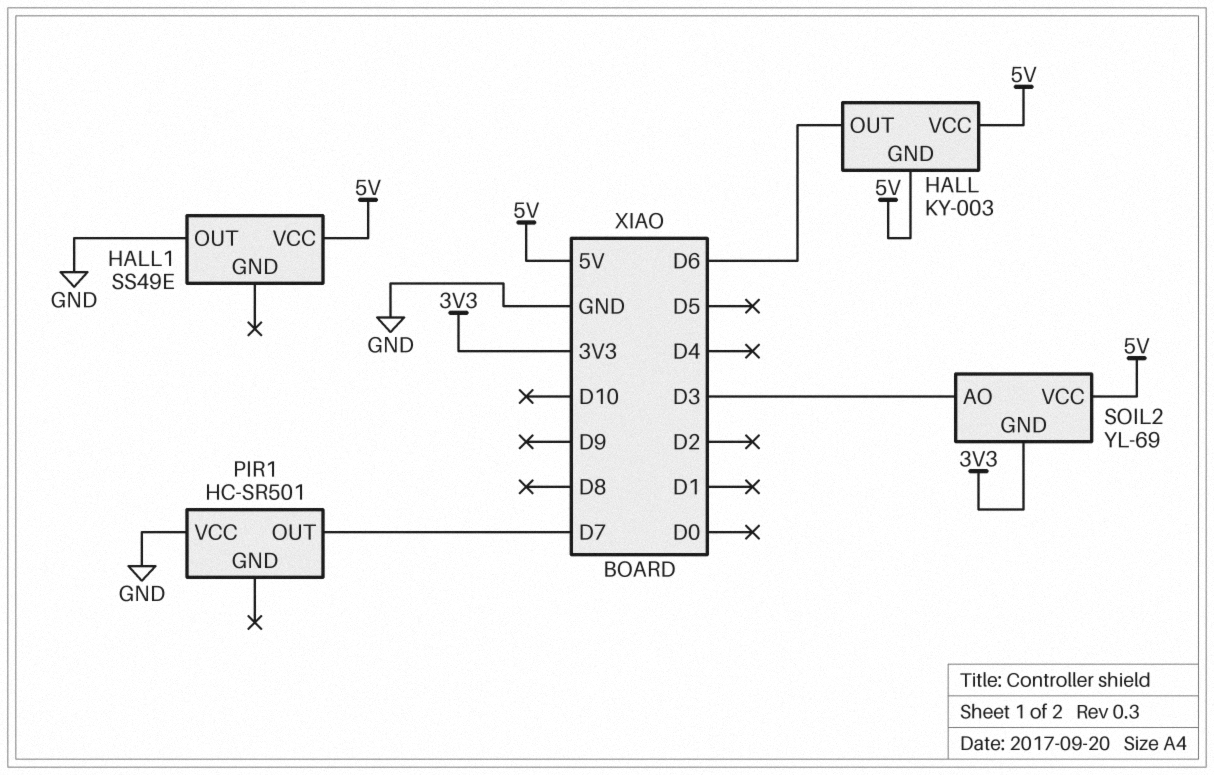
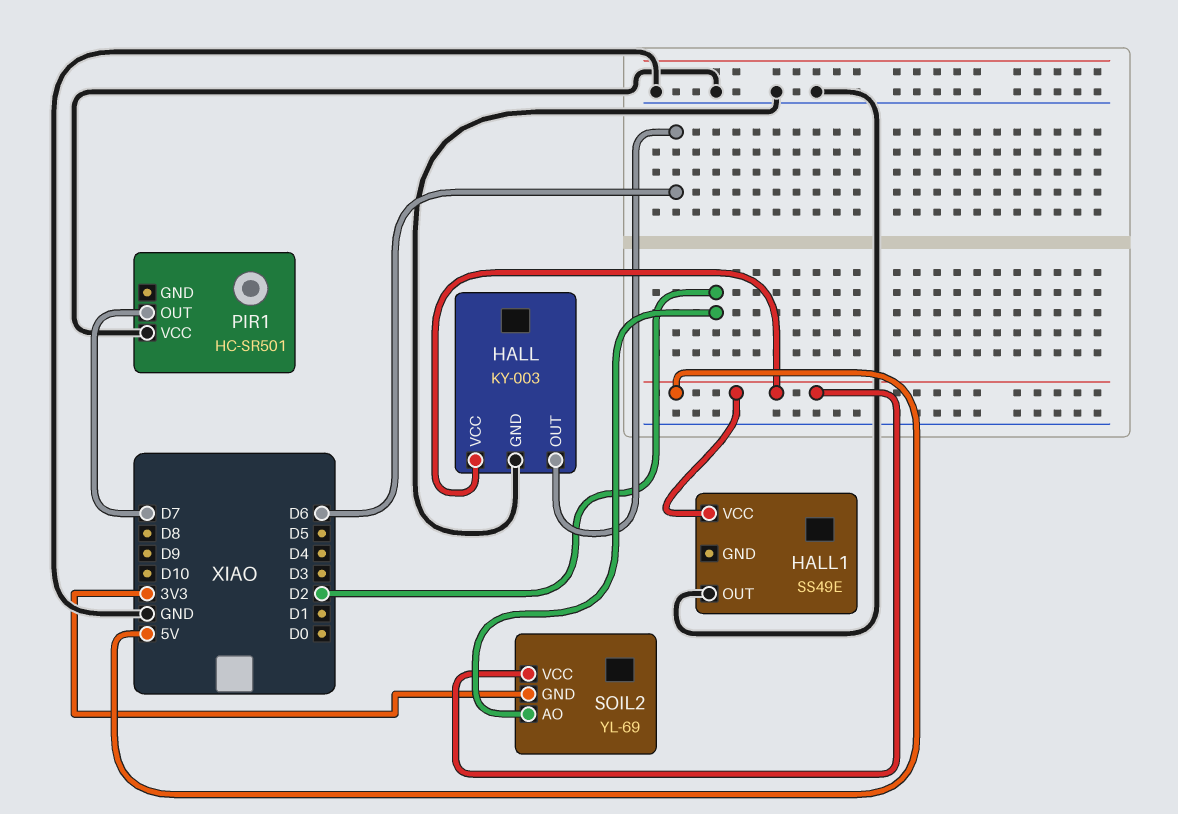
HALL pin GND: 5V -> GND
SOIL2 pin AO: D3 -> D2

